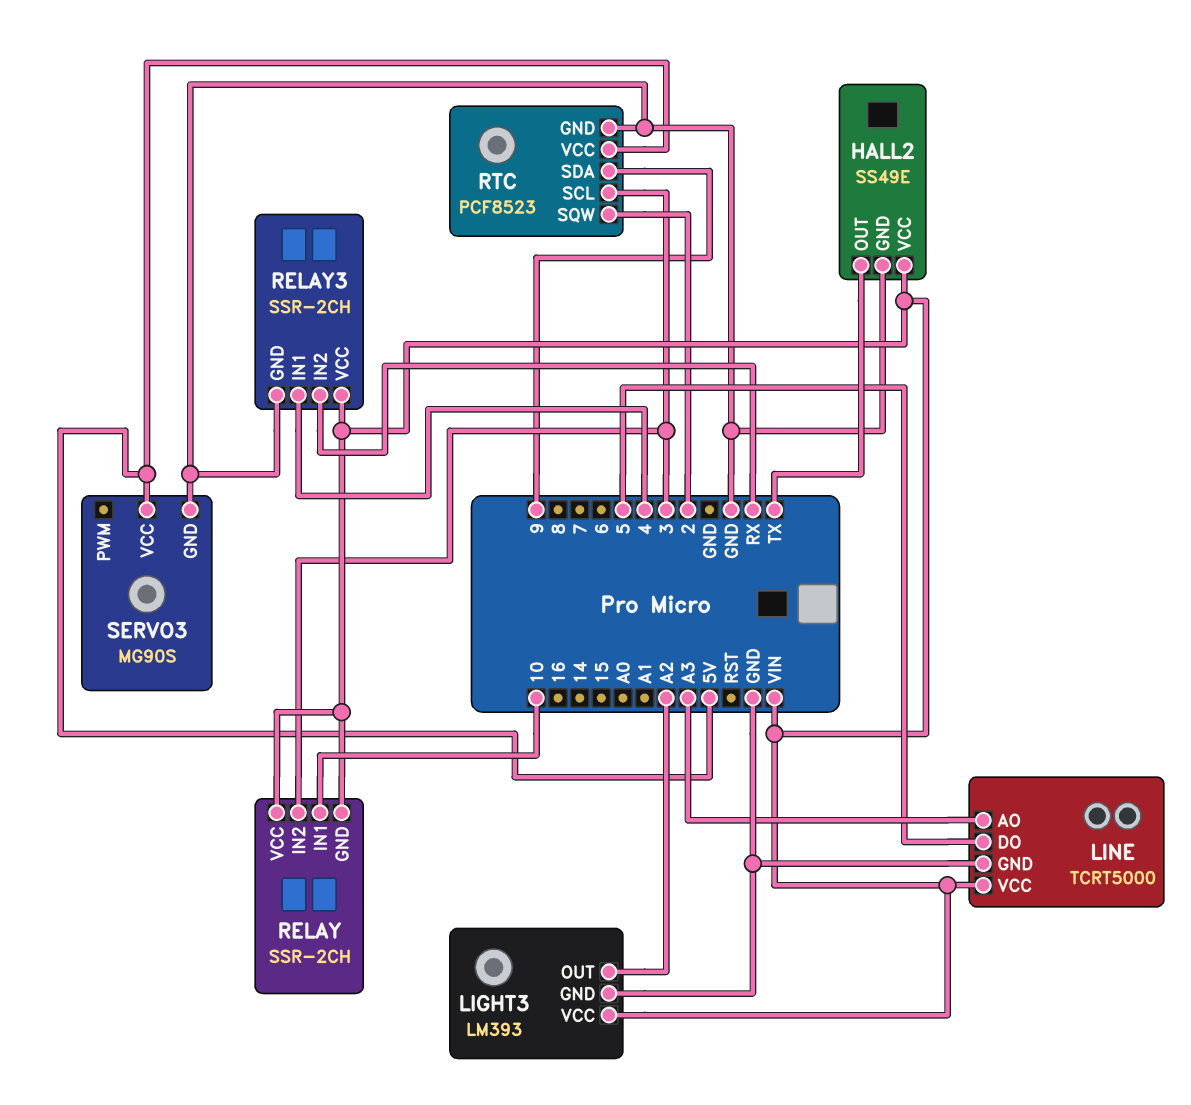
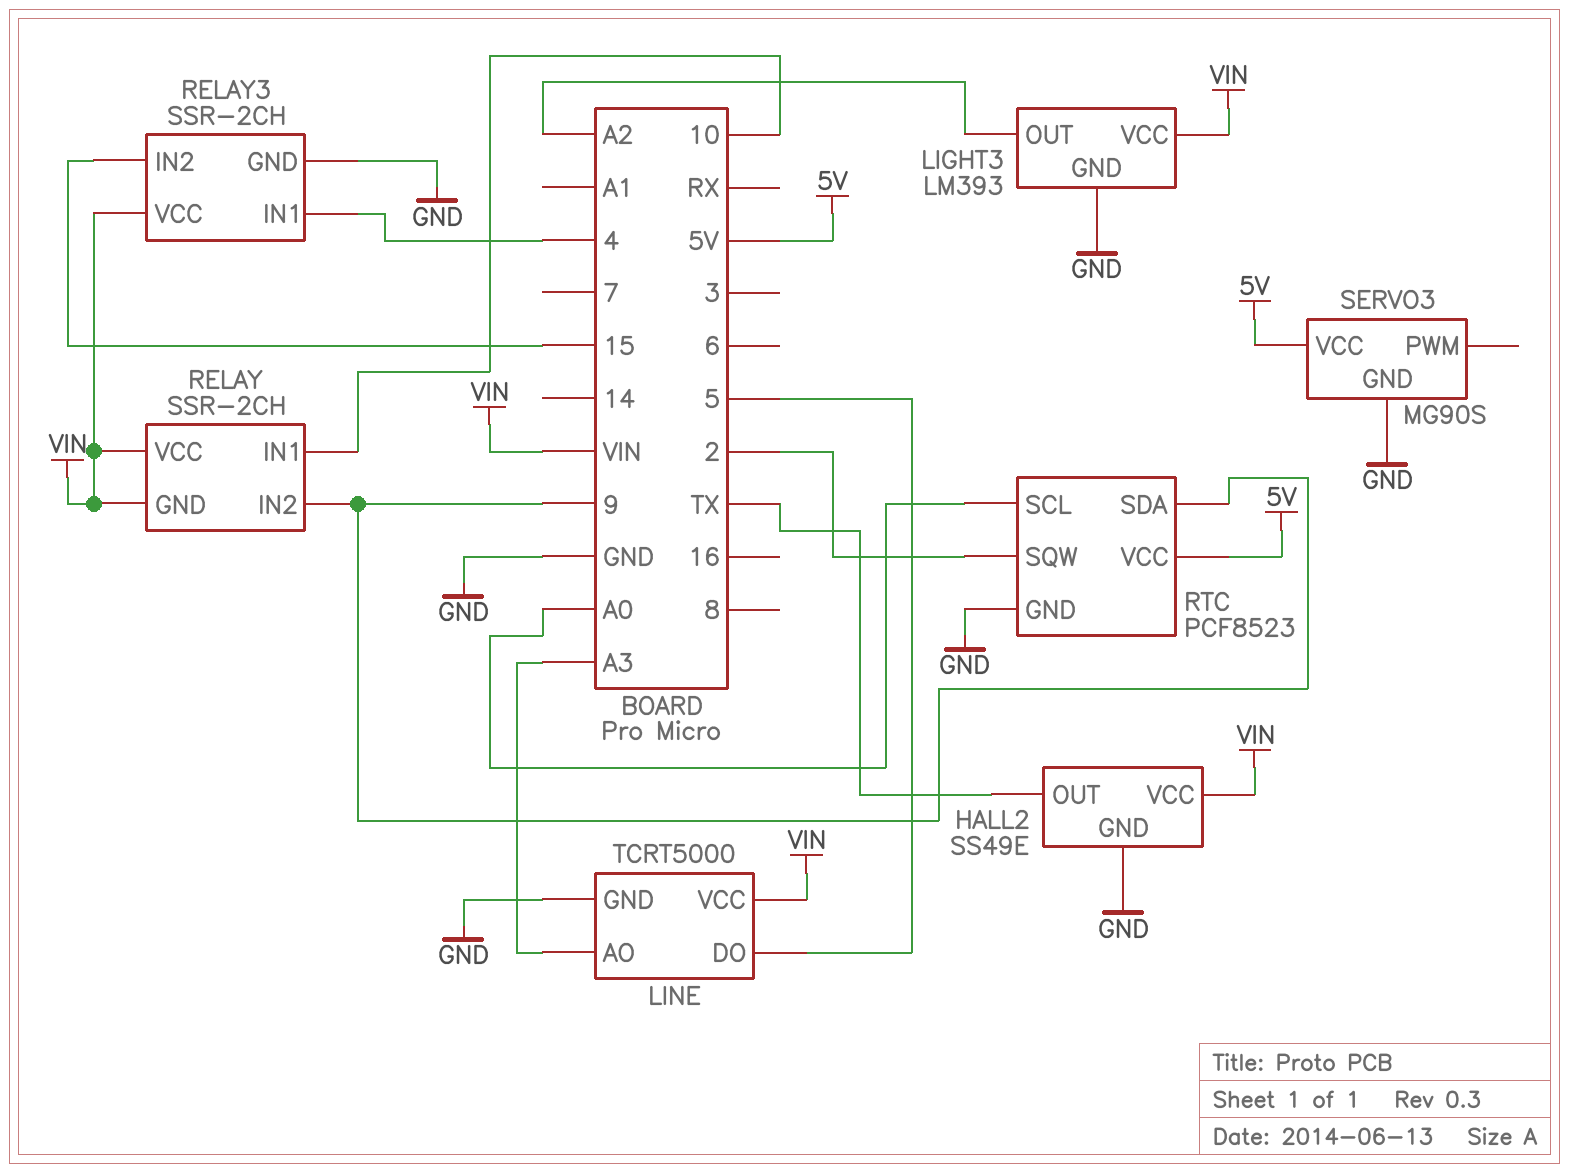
RELAY pin IN2: 3 -> 9
RELAY3 pin IN2: RX -> 15
RTC pin SCL: 3 -> A0

